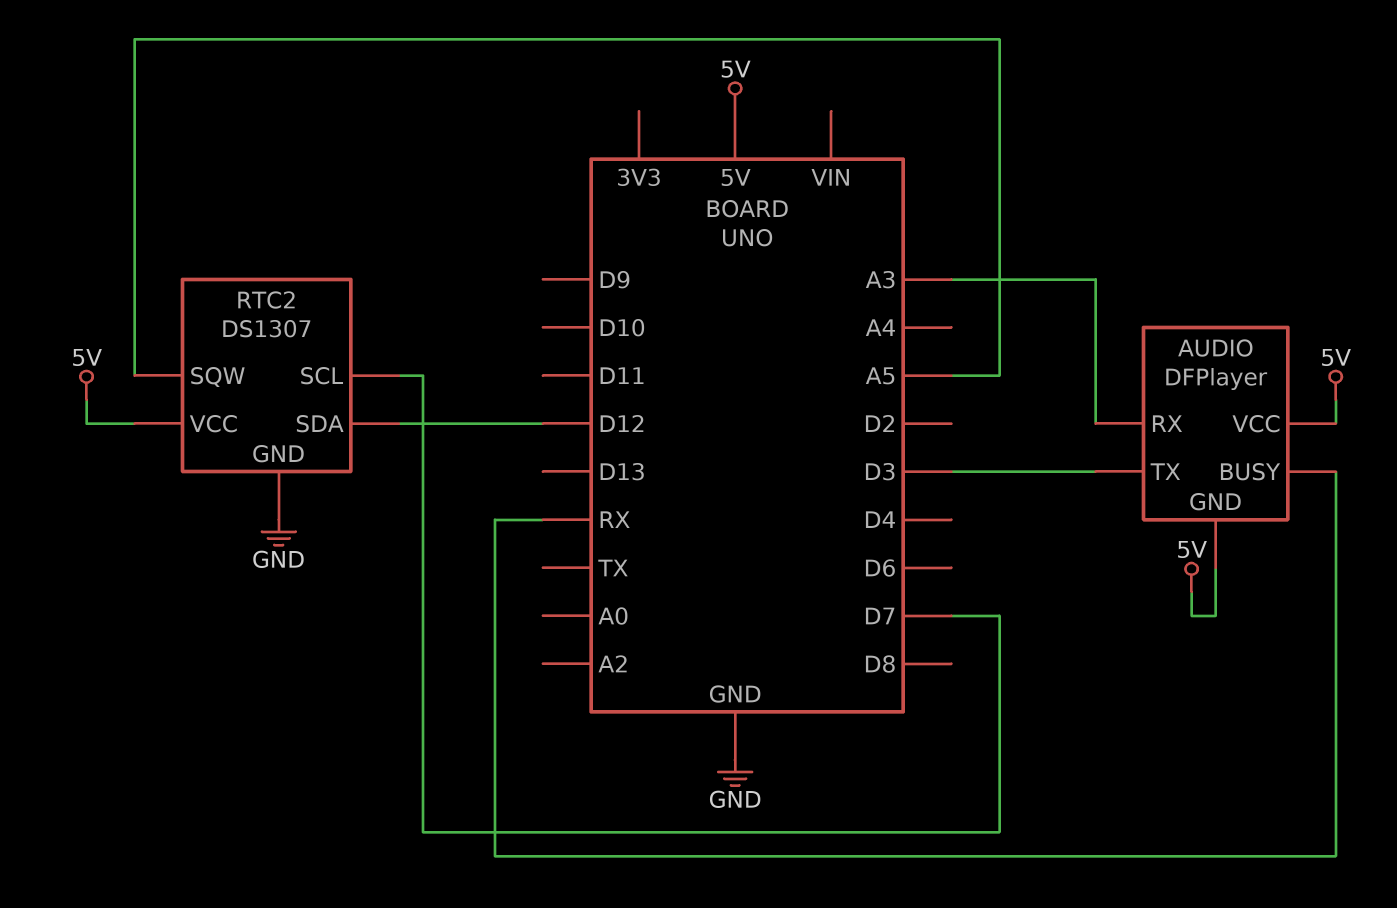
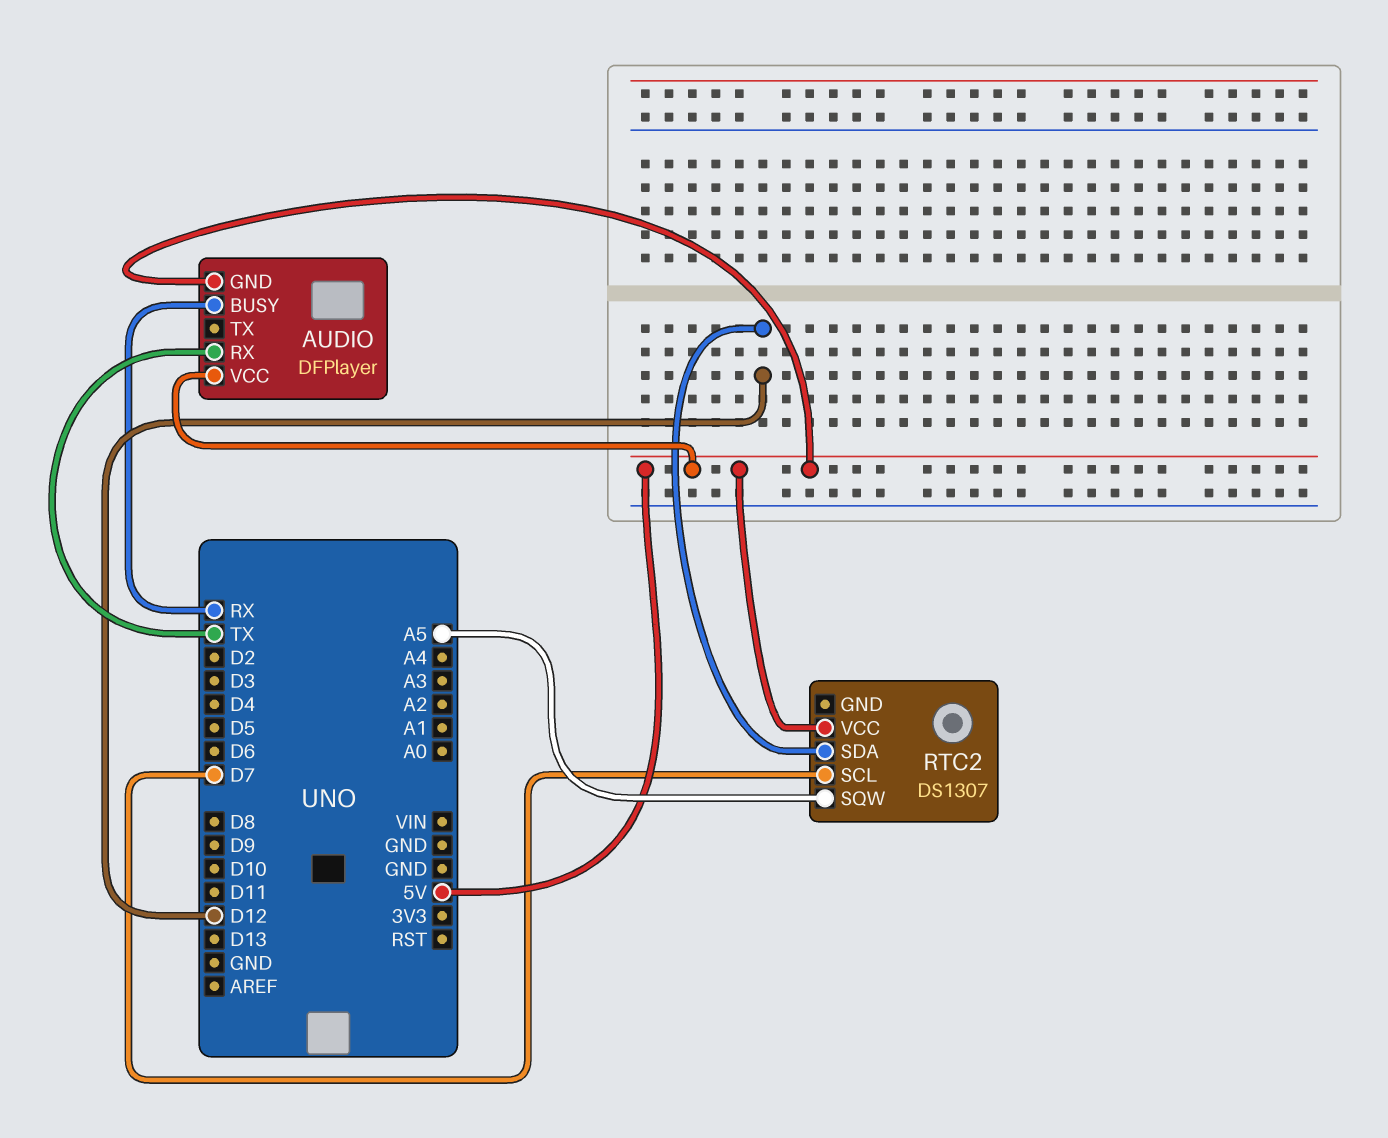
AUDIO pin RX: A3 -> TX
AUDIO pin TX: D3 -> none
RTC2 pin GND: GND -> none

